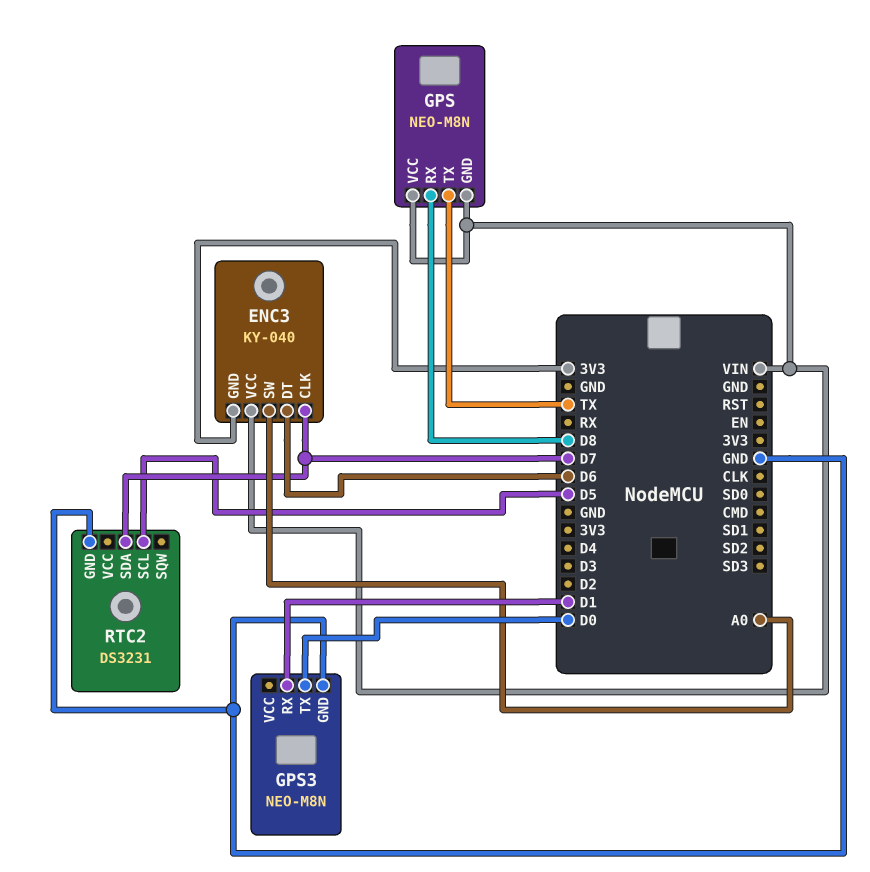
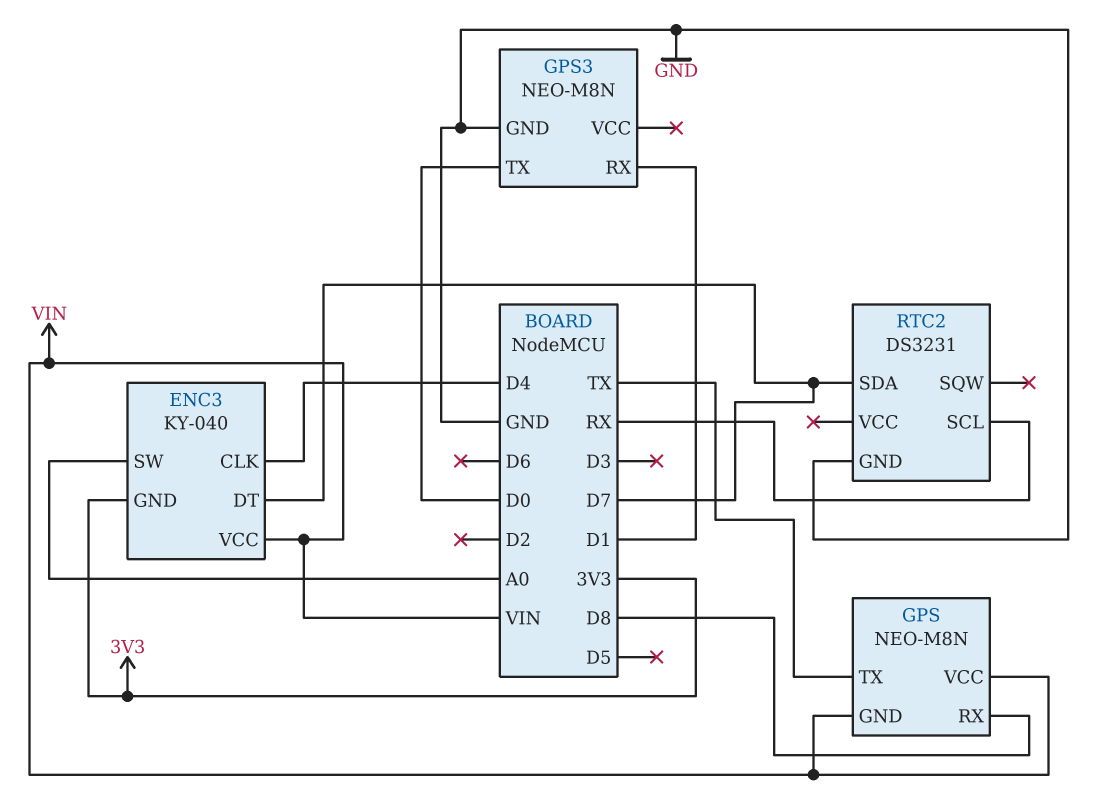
ENC3 pin CLK: D7 -> D4
ENC3 pin DT: D6 -> D7
RTC2 pin SCL: D5 -> RX

